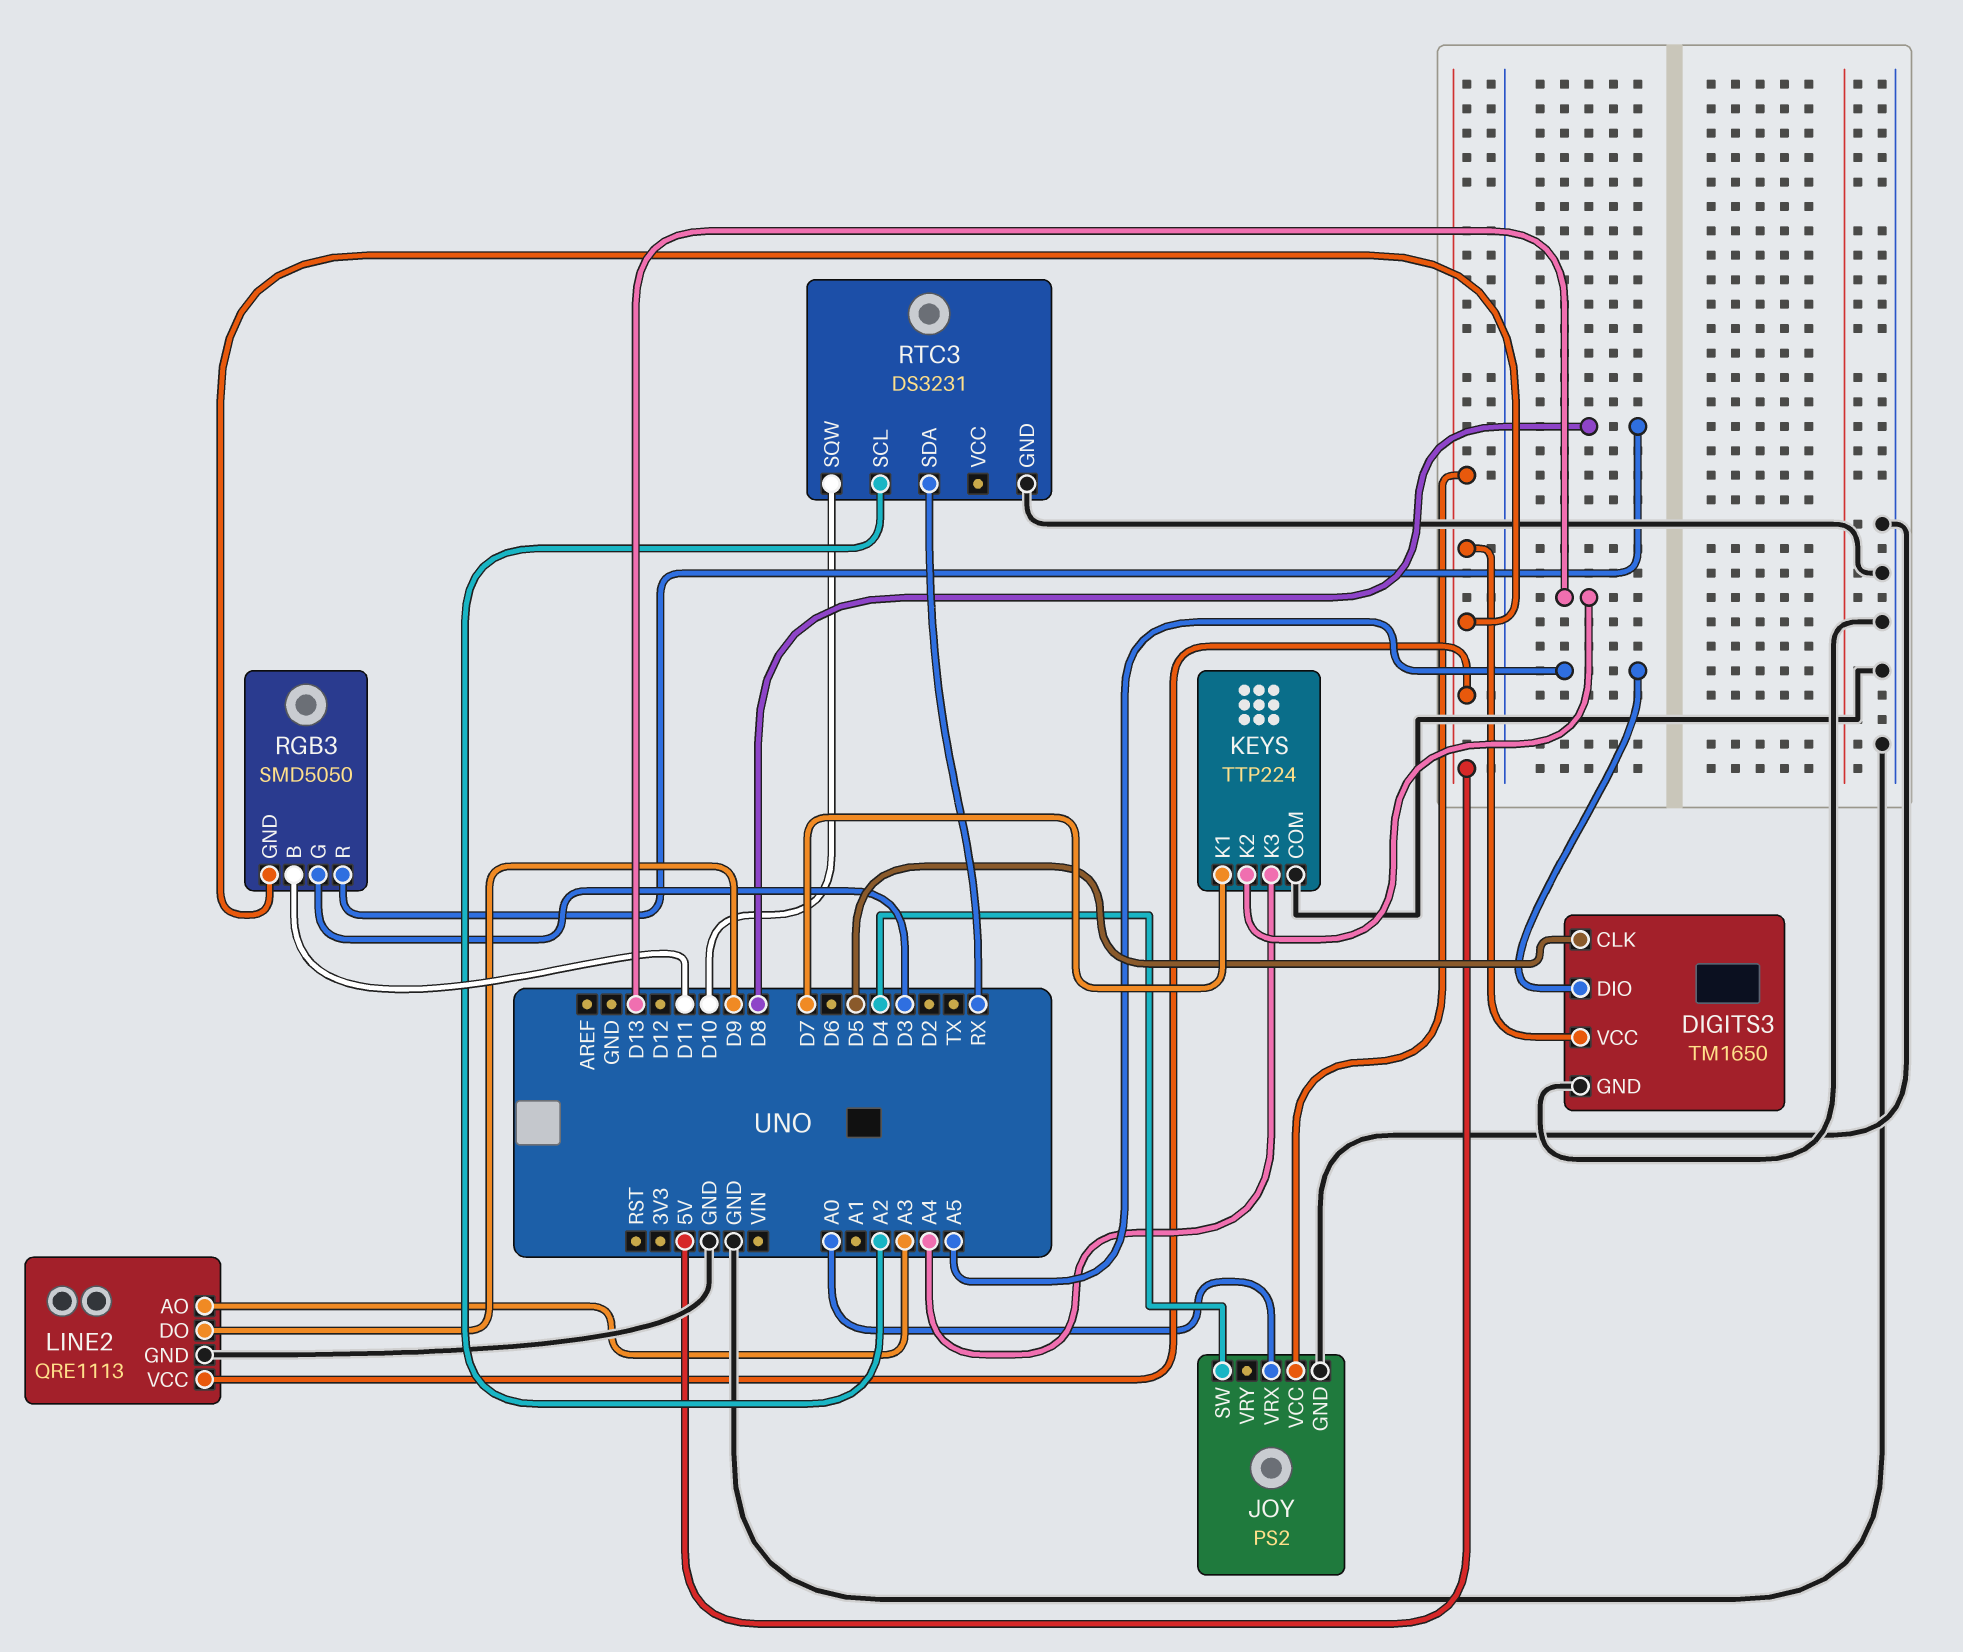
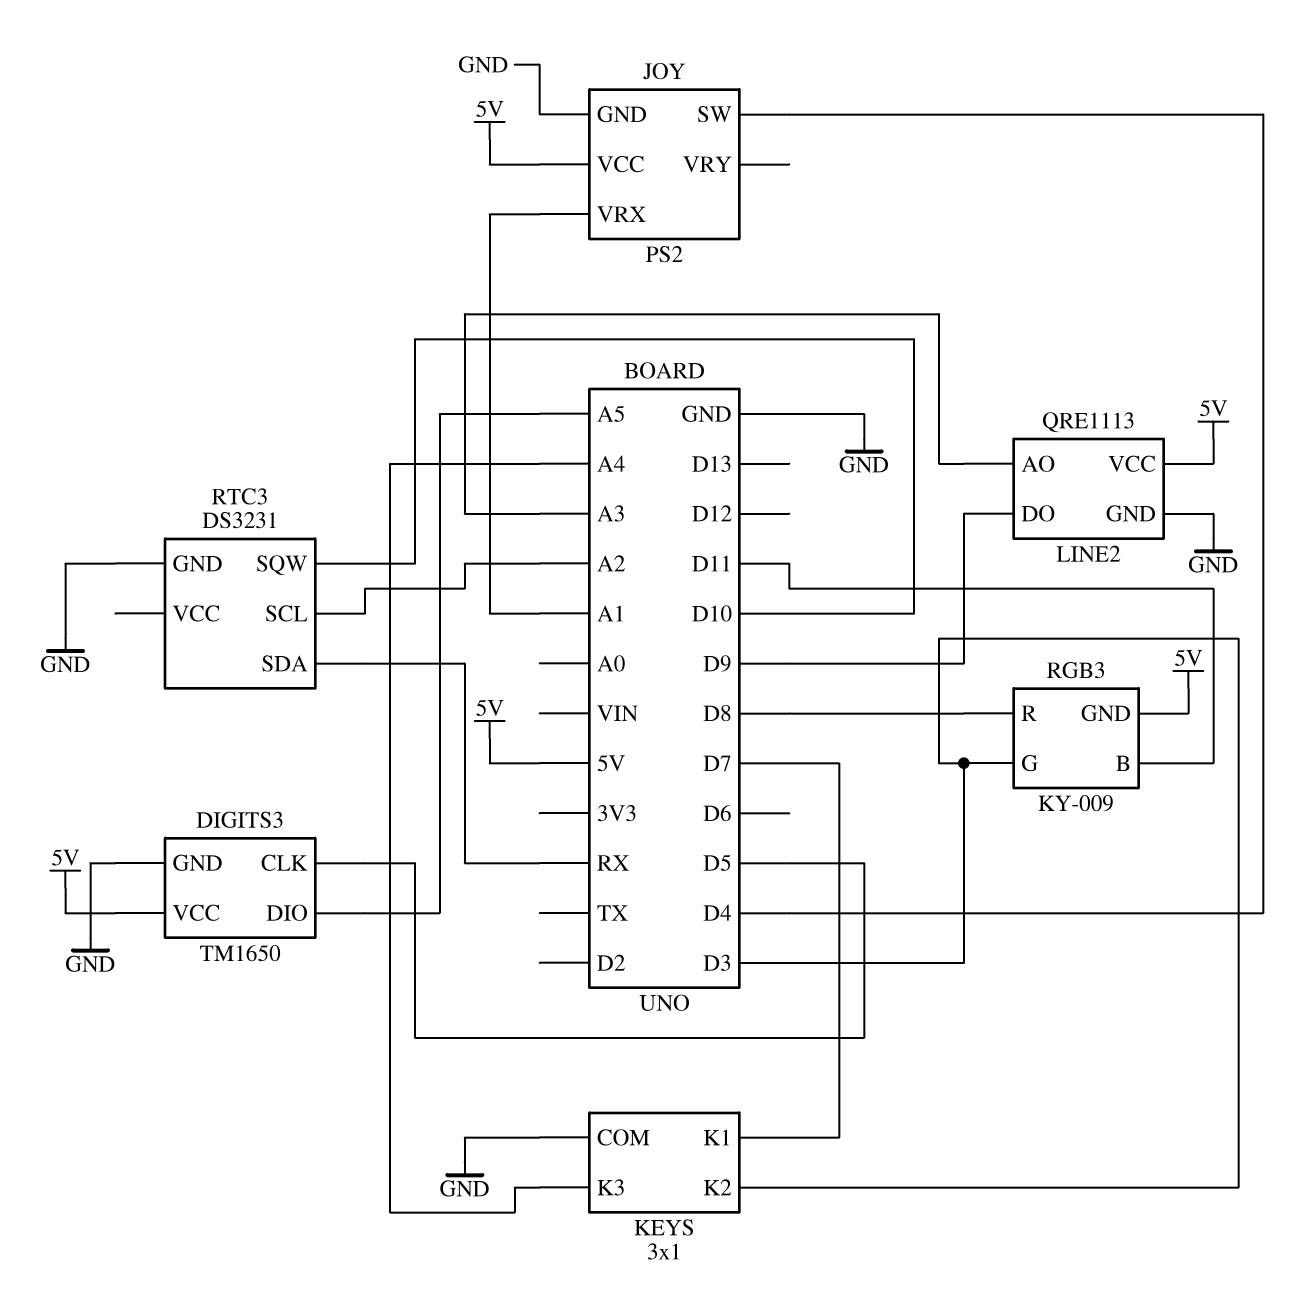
JOY pin VRX: A0 -> A1
KEYS: TTP224 -> 3x1
KEYS pin K2: D13 -> D3
RGB3: SMD5050 -> KY-009

